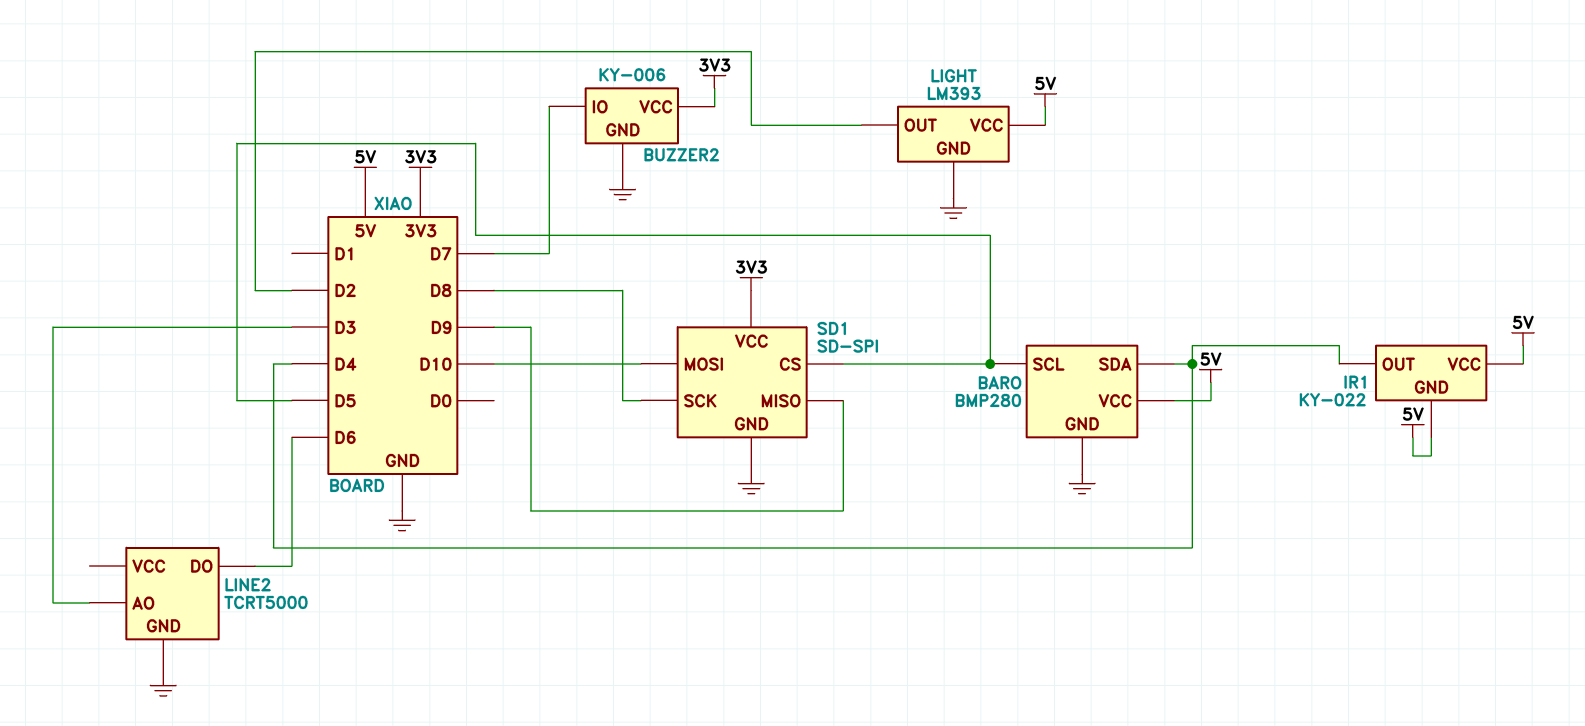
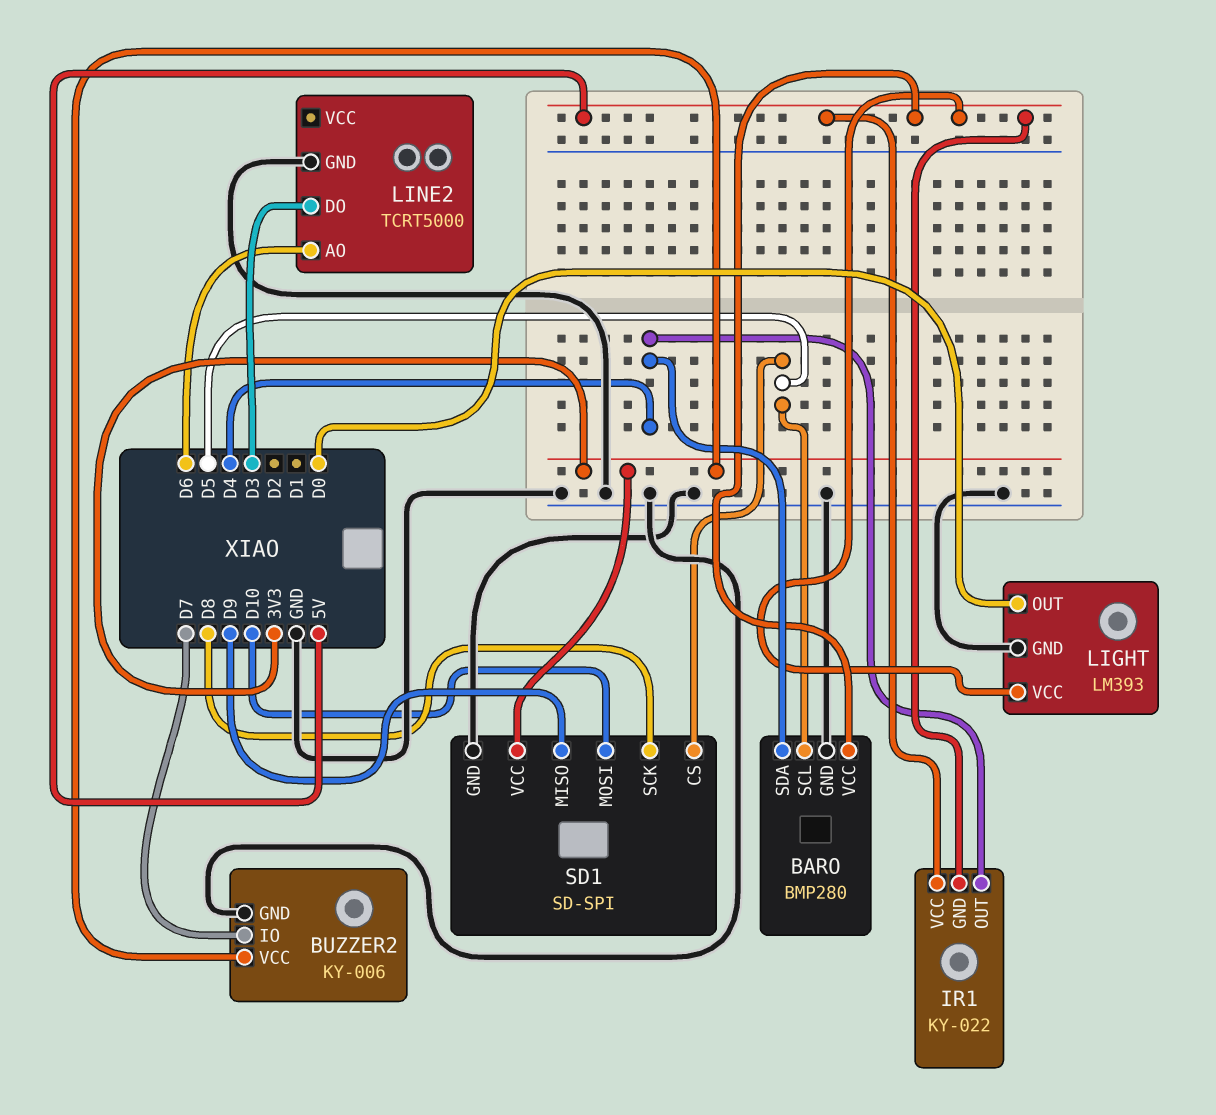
LIGHT pin OUT: D2 -> D0
LINE2 pin AO: D3 -> D6
LINE2 pin DO: D6 -> D3

